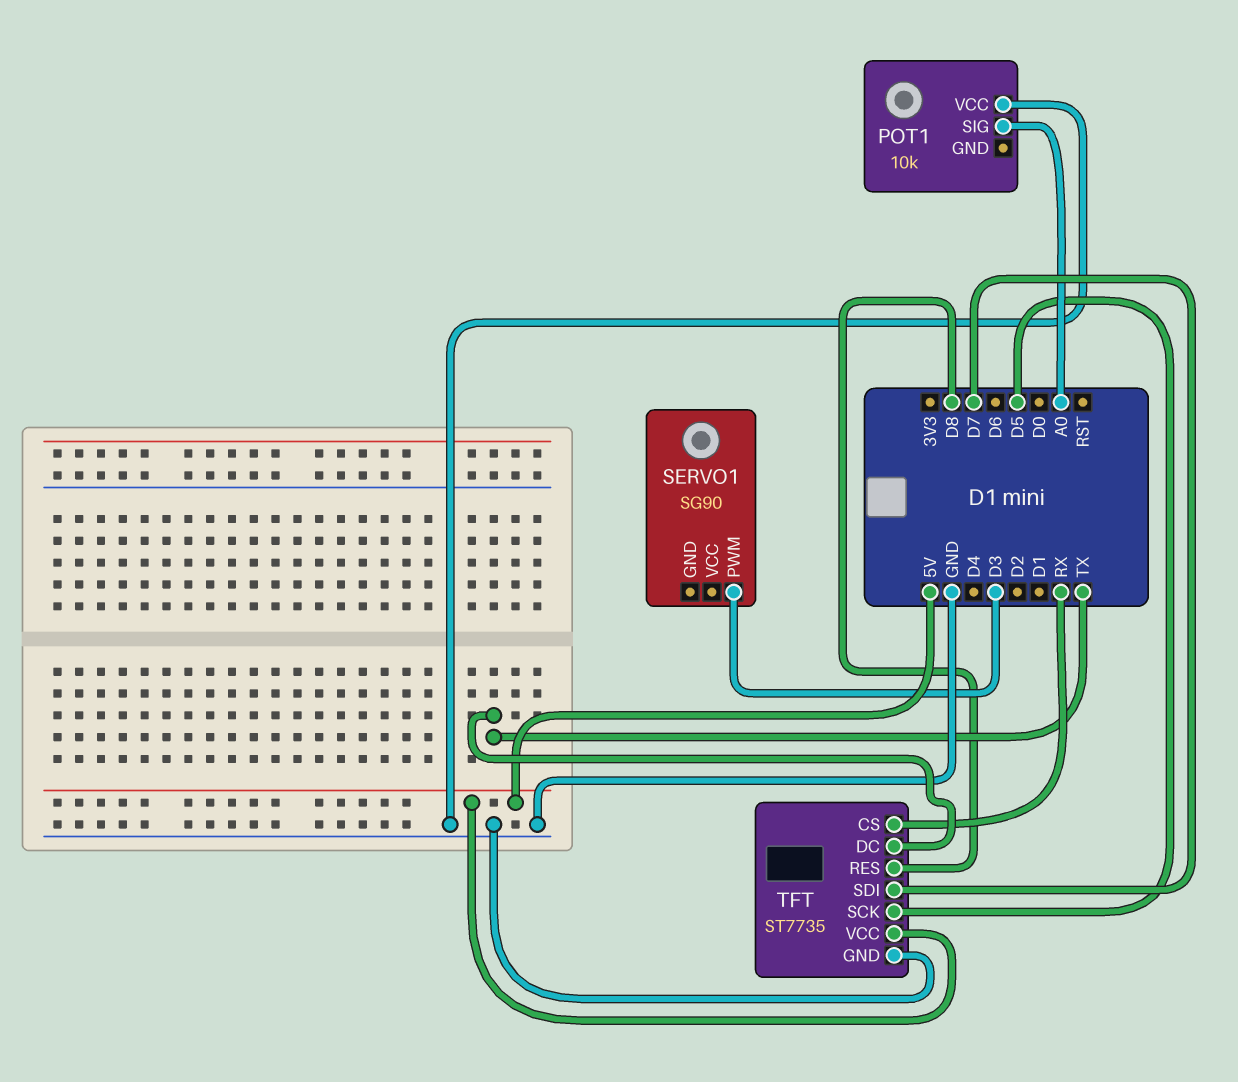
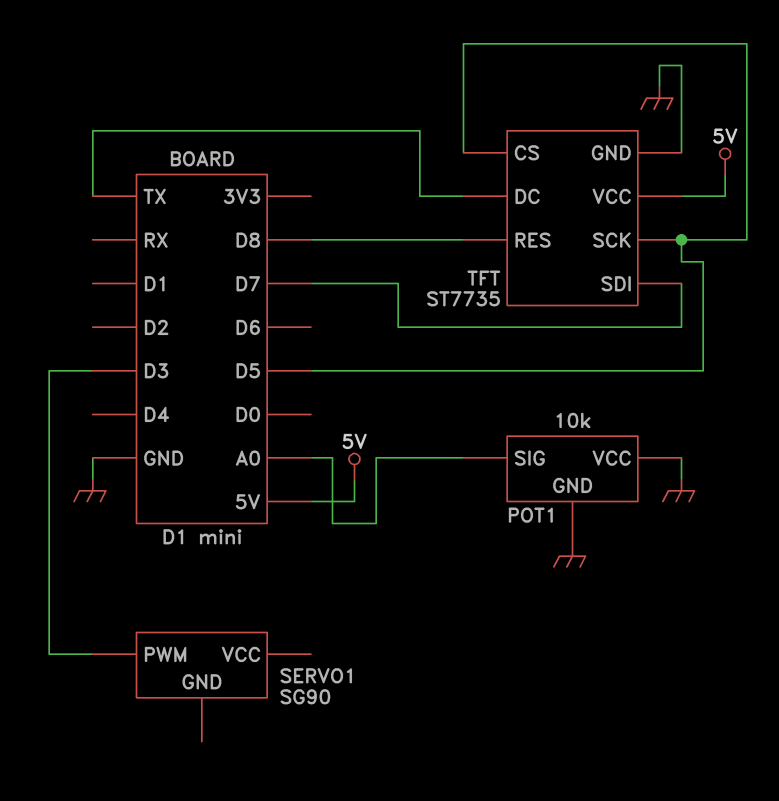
POT1 pin GND: none -> GND
TFT pin CS: RX -> D5

